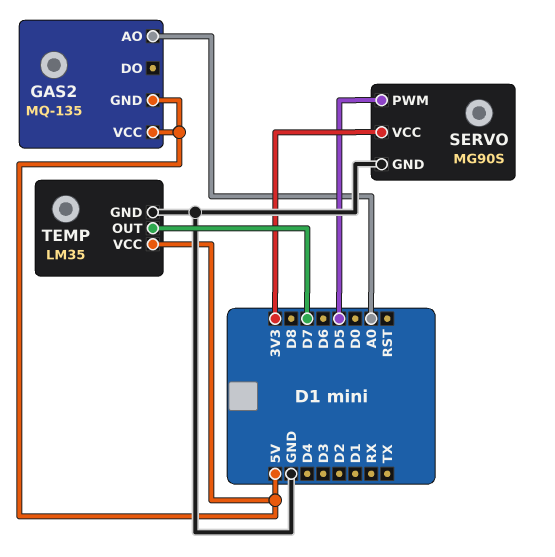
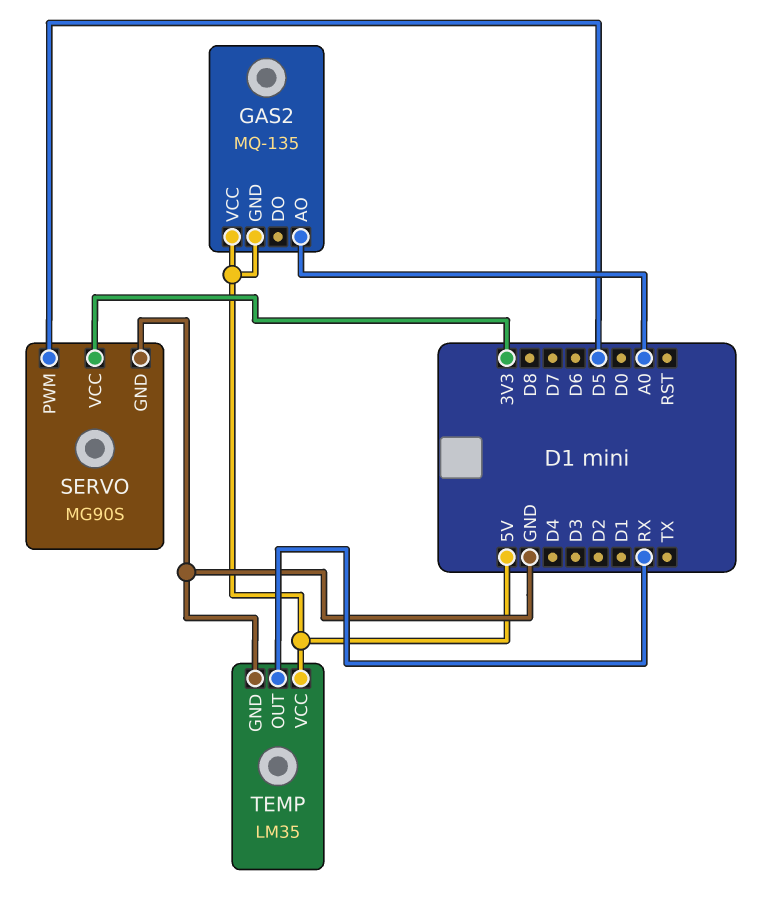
TEMP pin OUT: D7 -> RX

